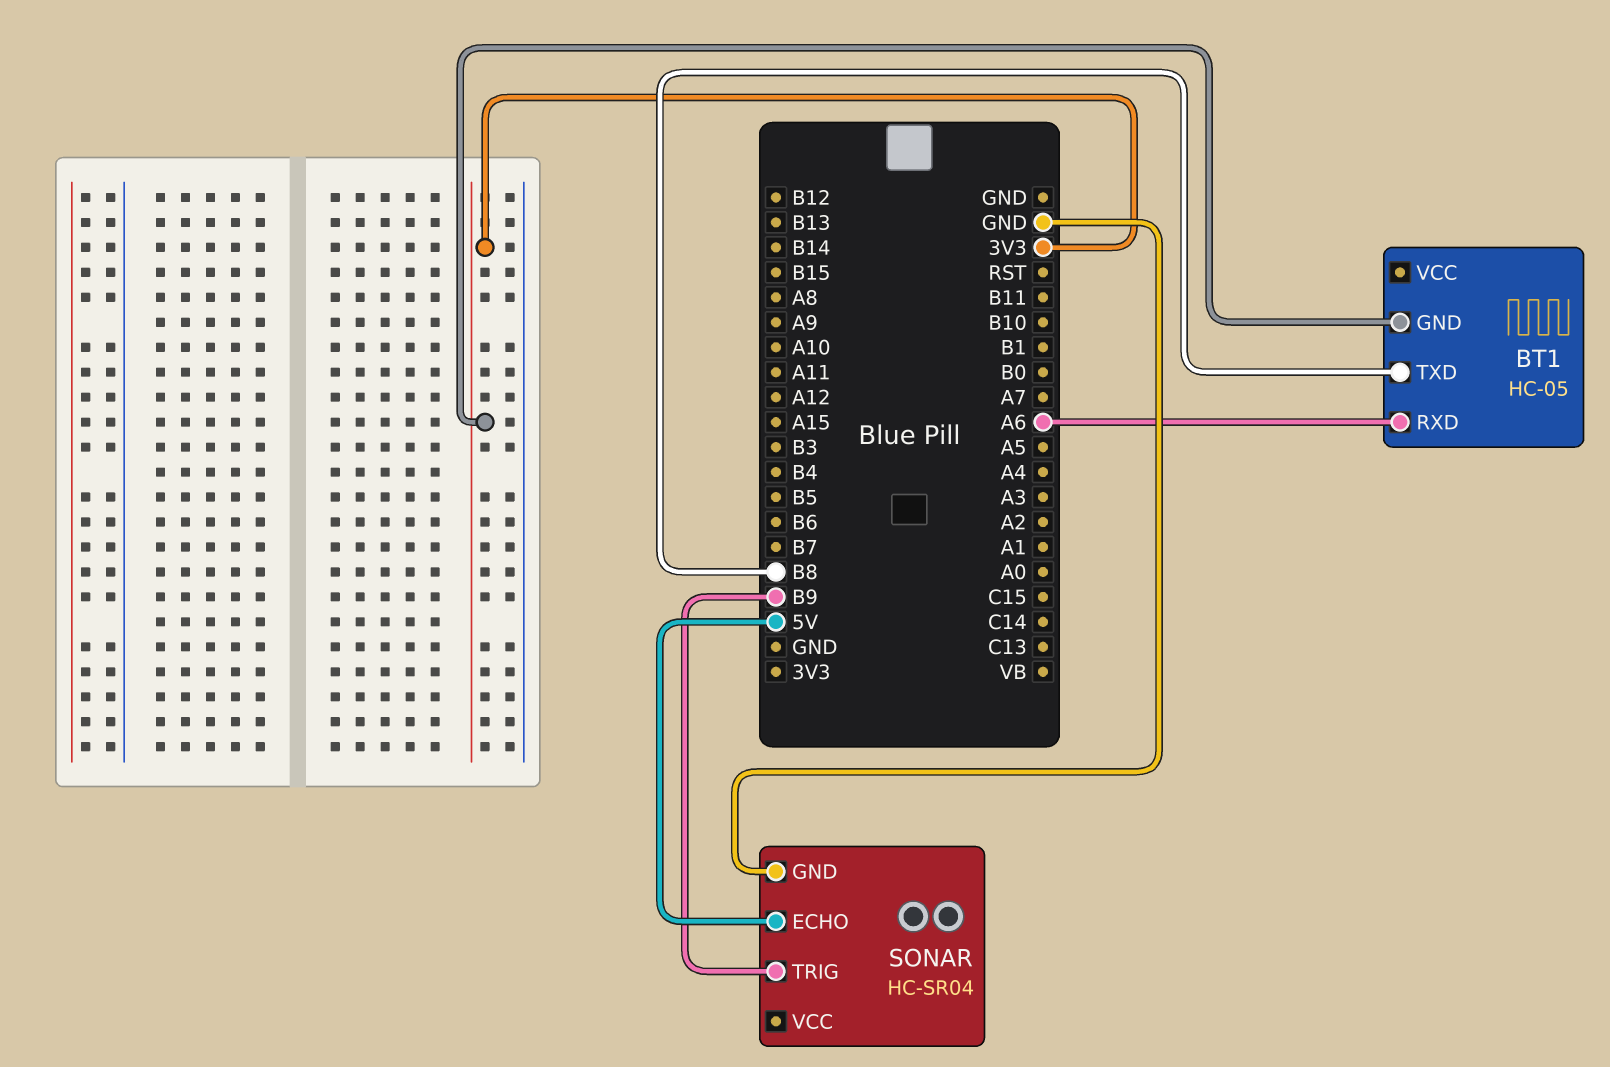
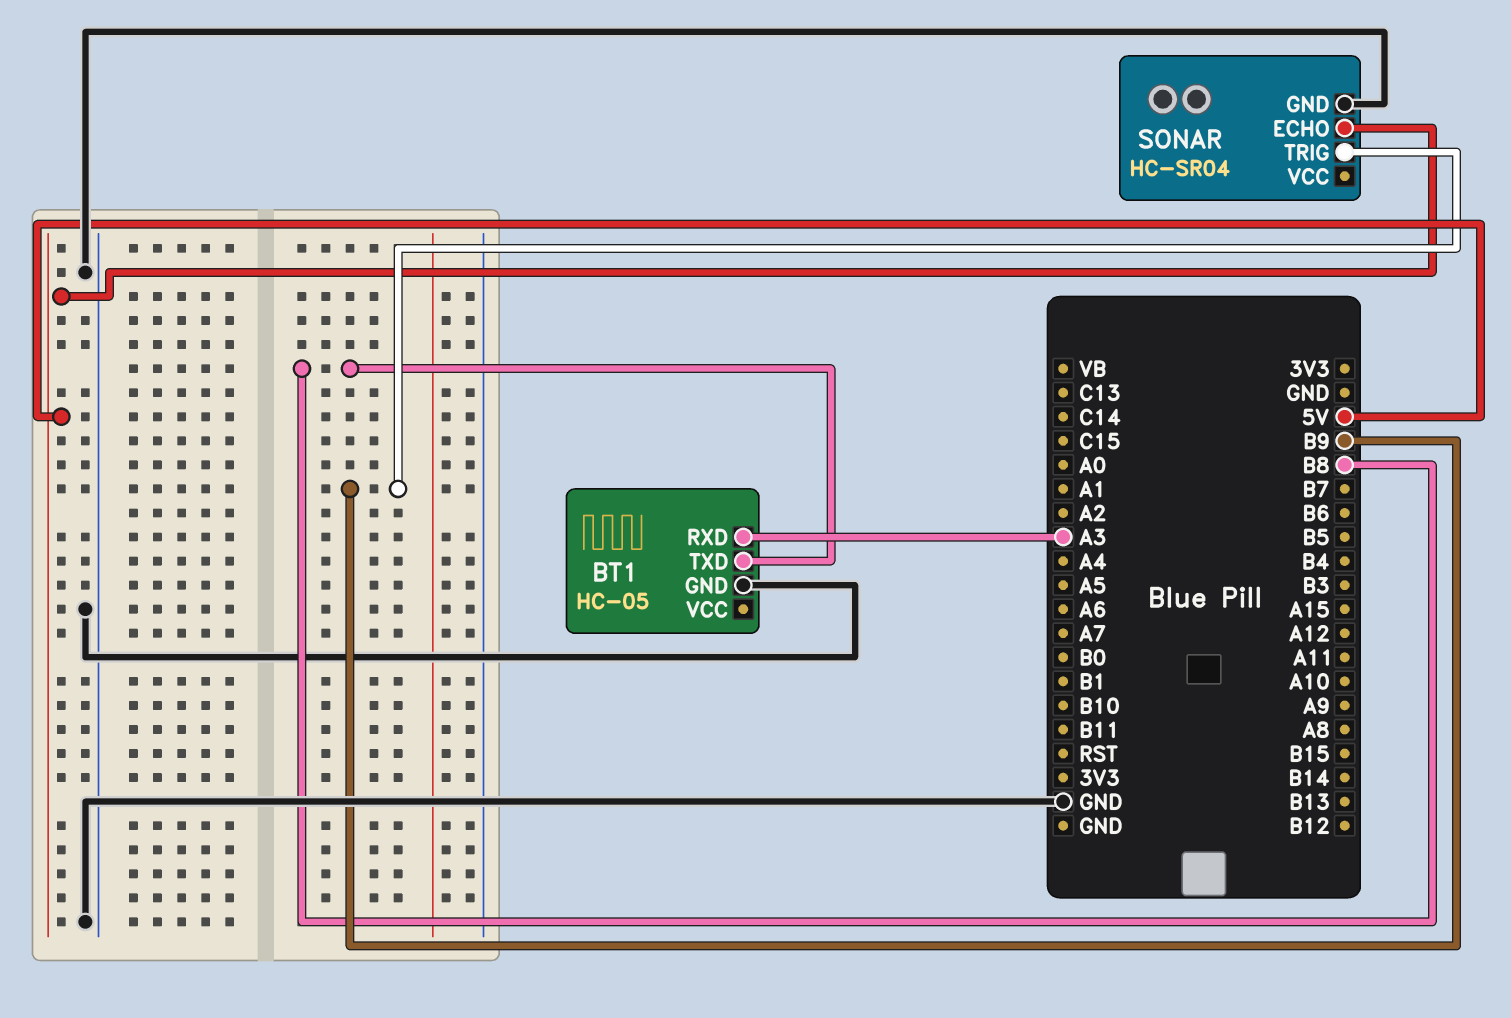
BT1 pin GND: 3V3 -> GND
BT1 pin RXD: A6 -> A3

